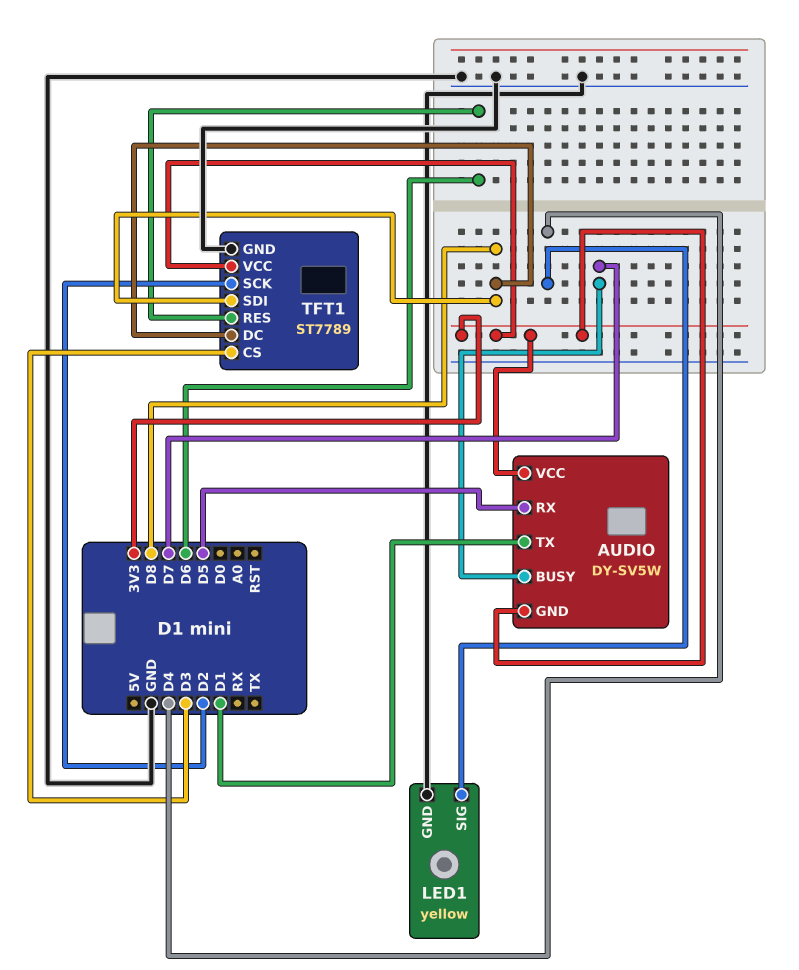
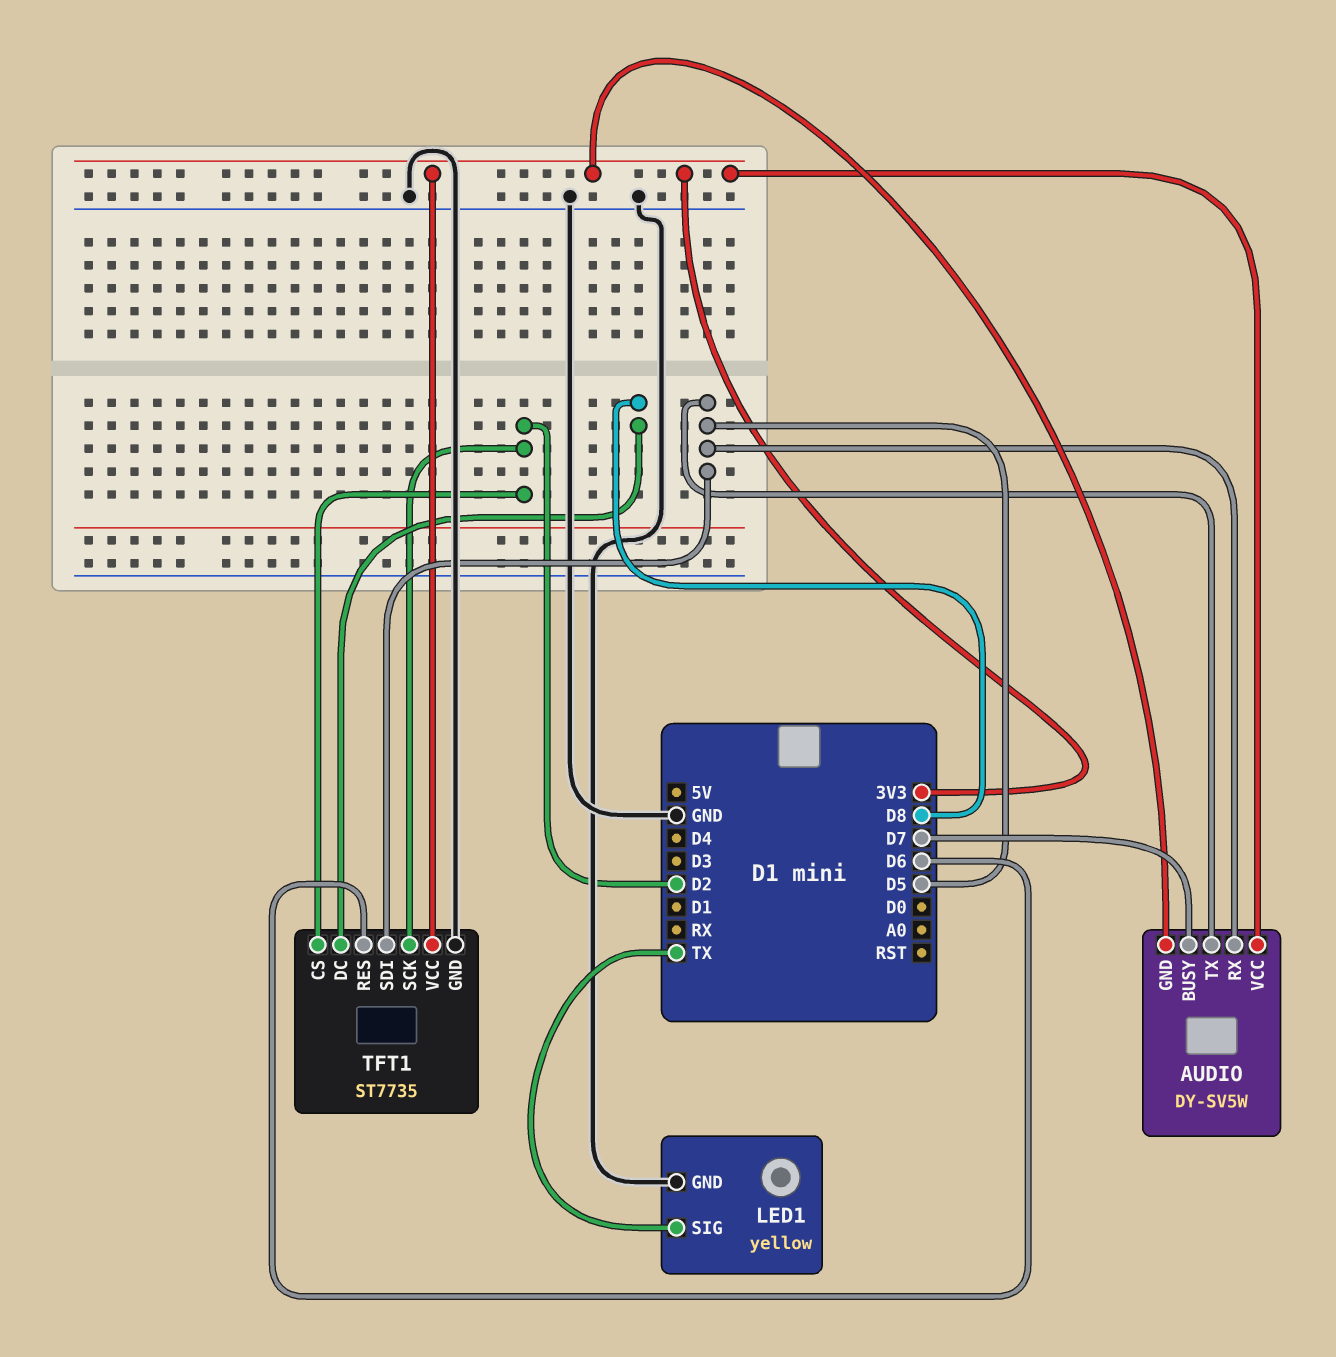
AUDIO pin TX: D1 -> D5
LED1 pin SIG: D4 -> TX
TFT1: ST7789 -> ST7735
TFT1 pin CS: D3 -> D2
TFT1 pin SDI: D8 -> D5

